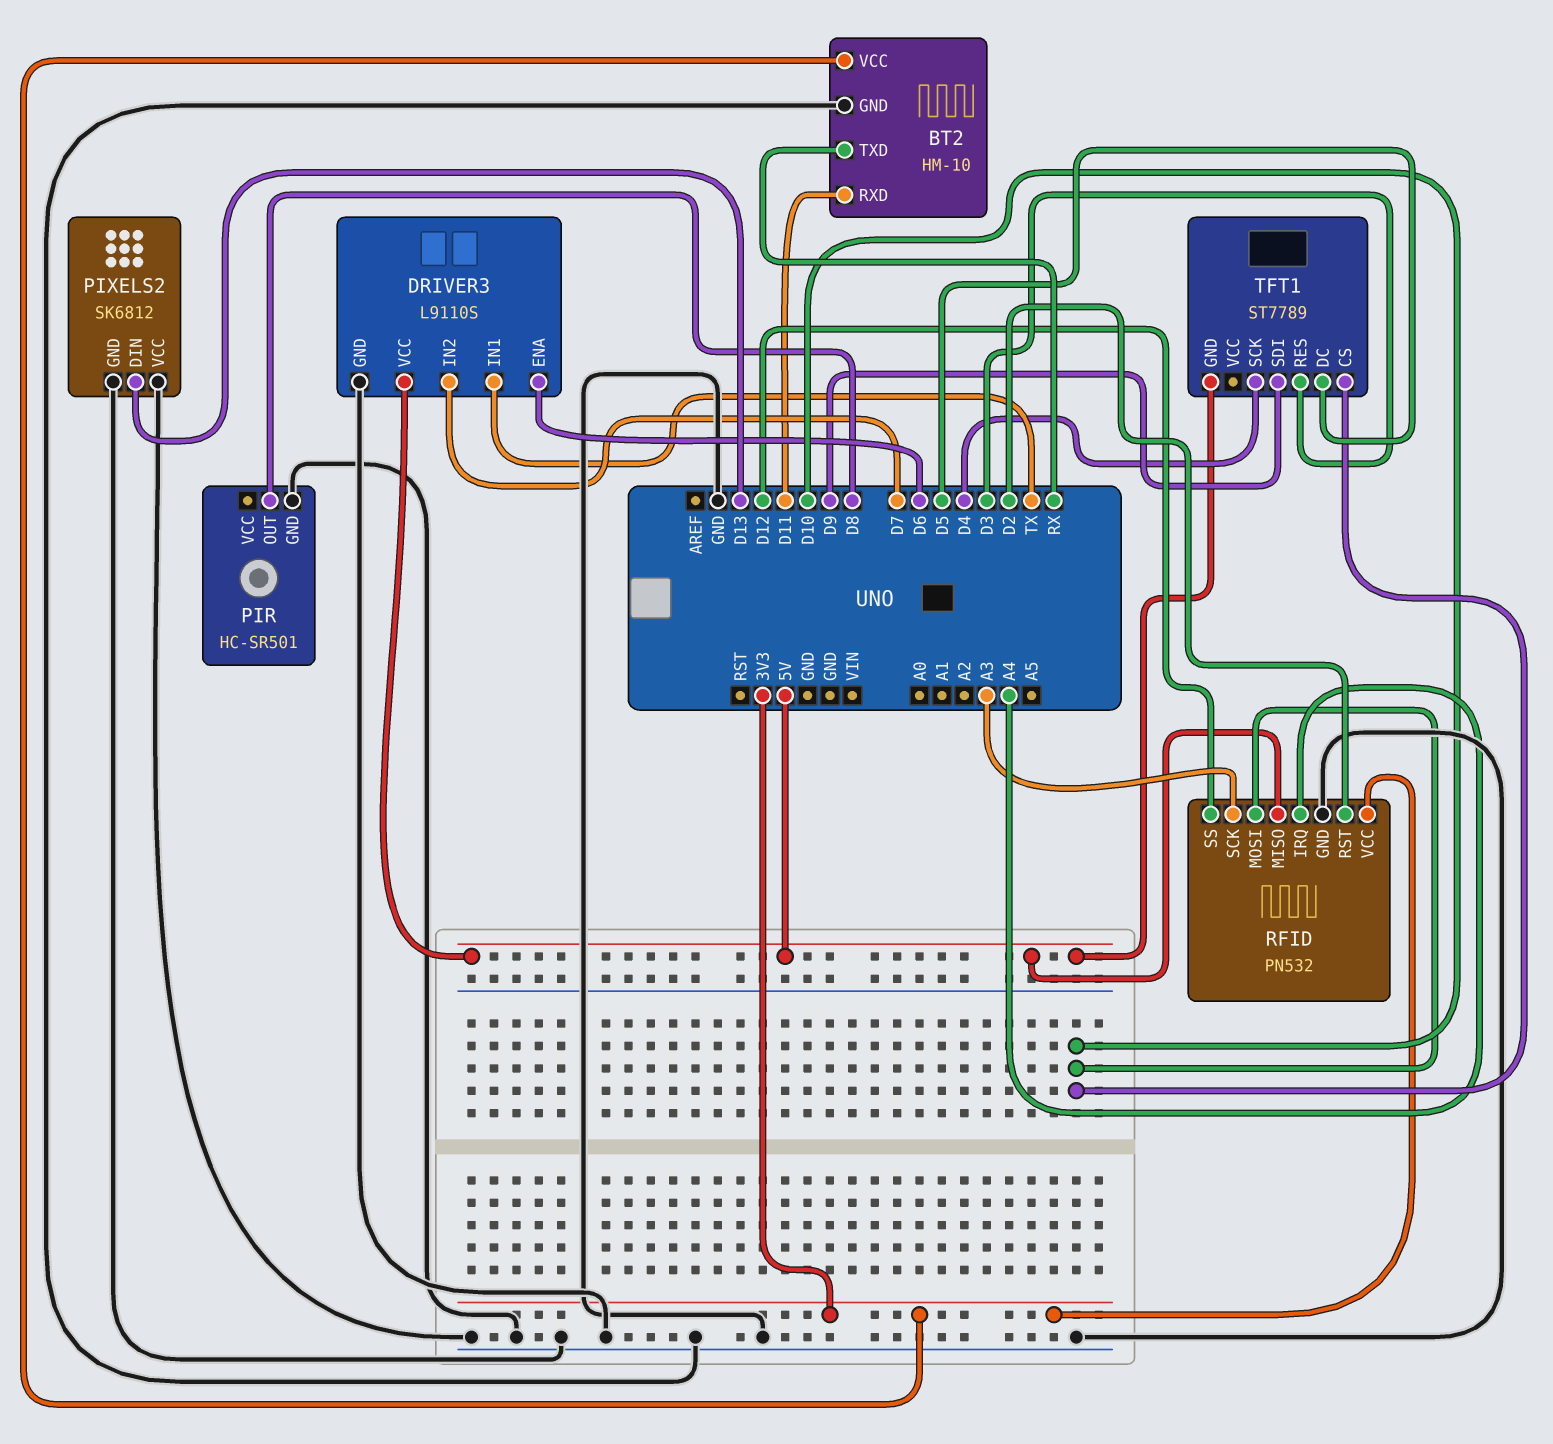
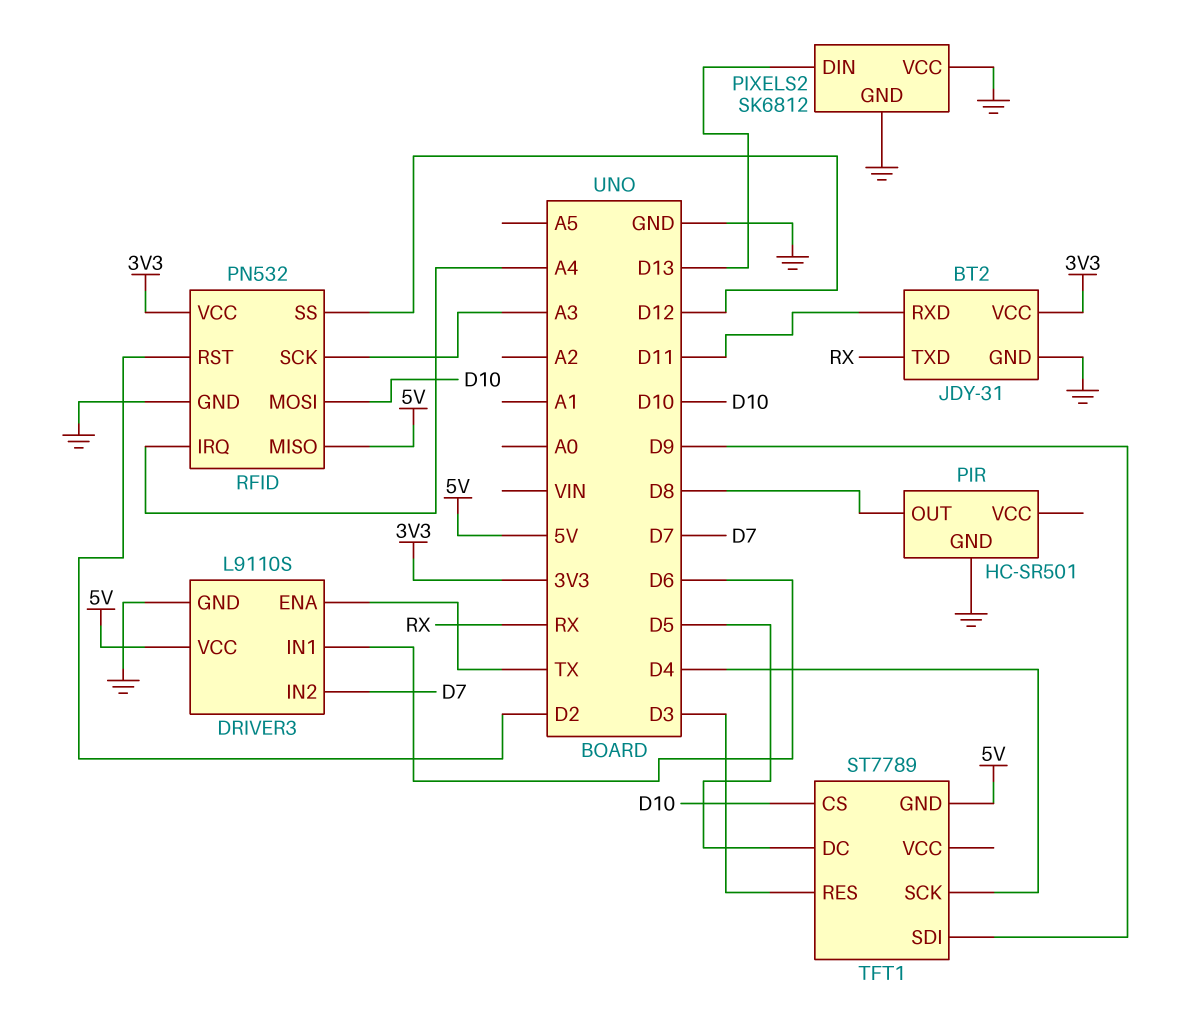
BT2: HM-10 -> JDY-31
DRIVER3 pin ENA: D6 -> TX
DRIVER3 pin IN1: TX -> D6

